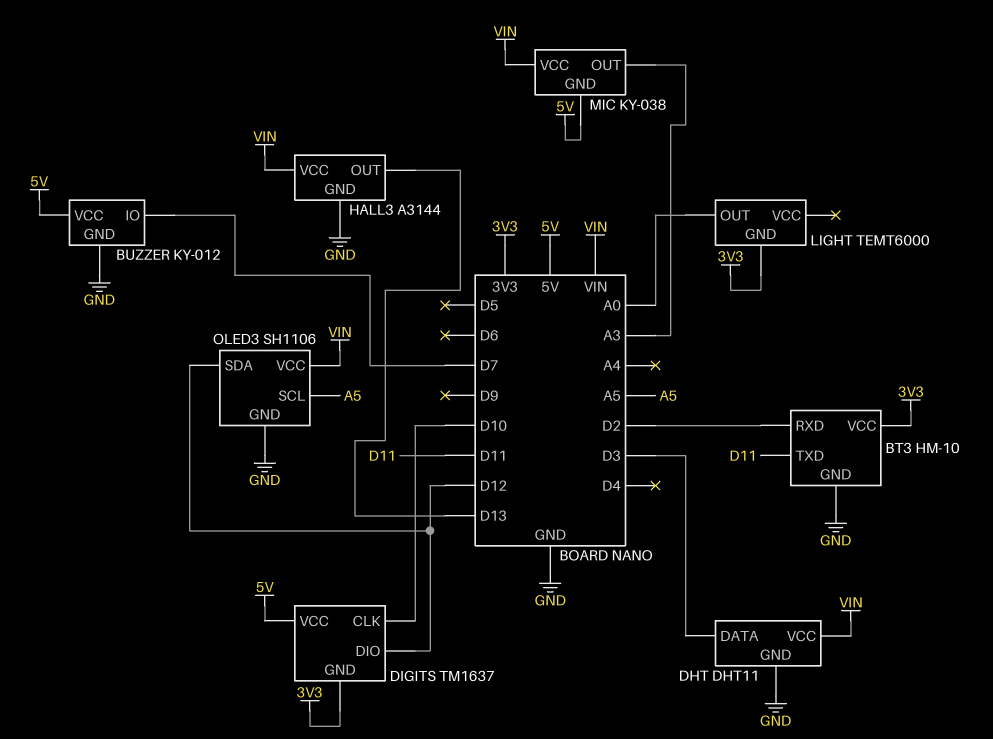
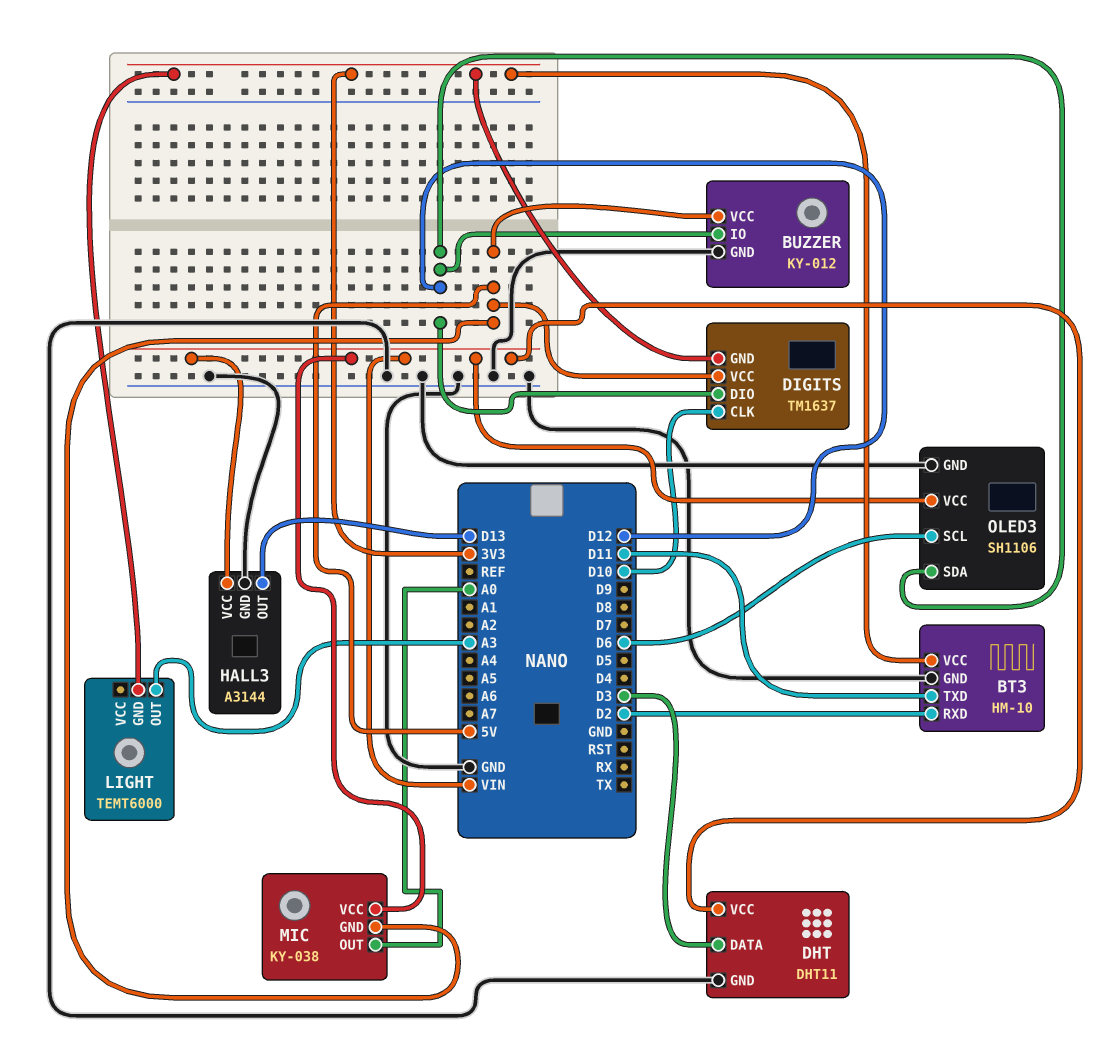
BUZZER pin IO: D7 -> D12
LIGHT pin OUT: A0 -> A3
MIC pin OUT: A3 -> A0
OLED3 pin SCL: A5 -> D6

